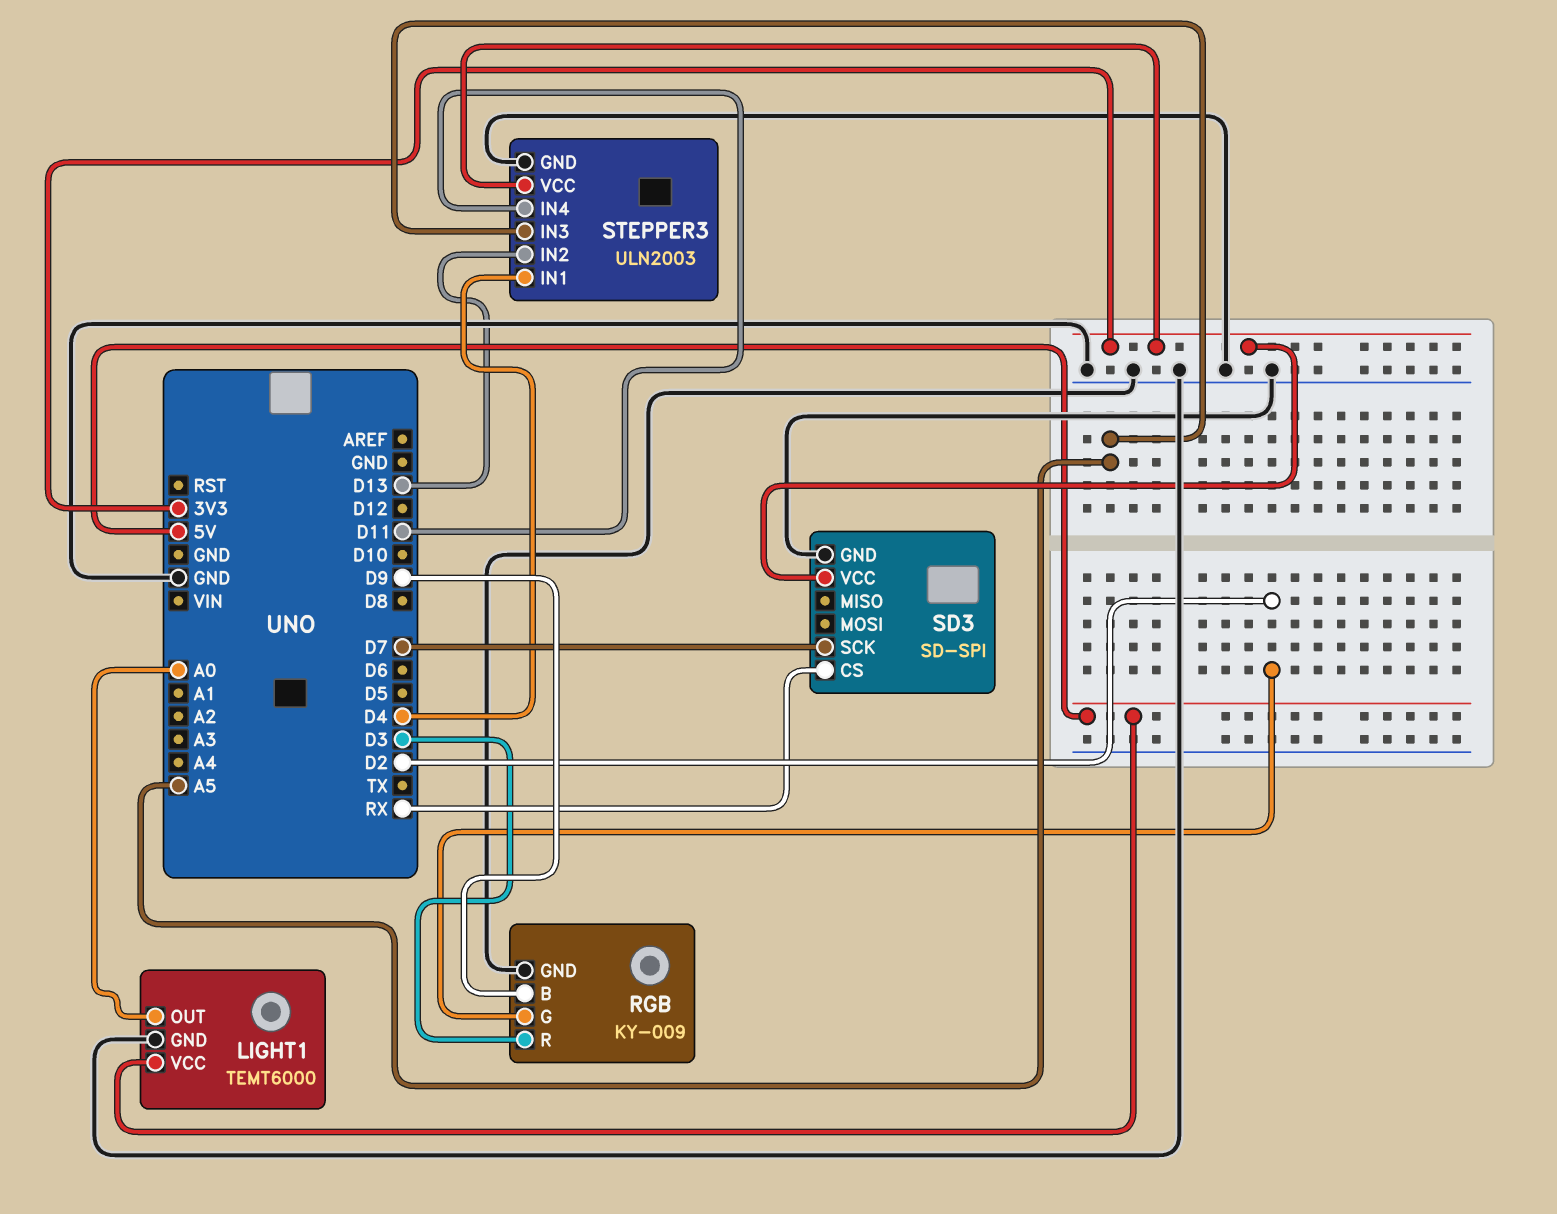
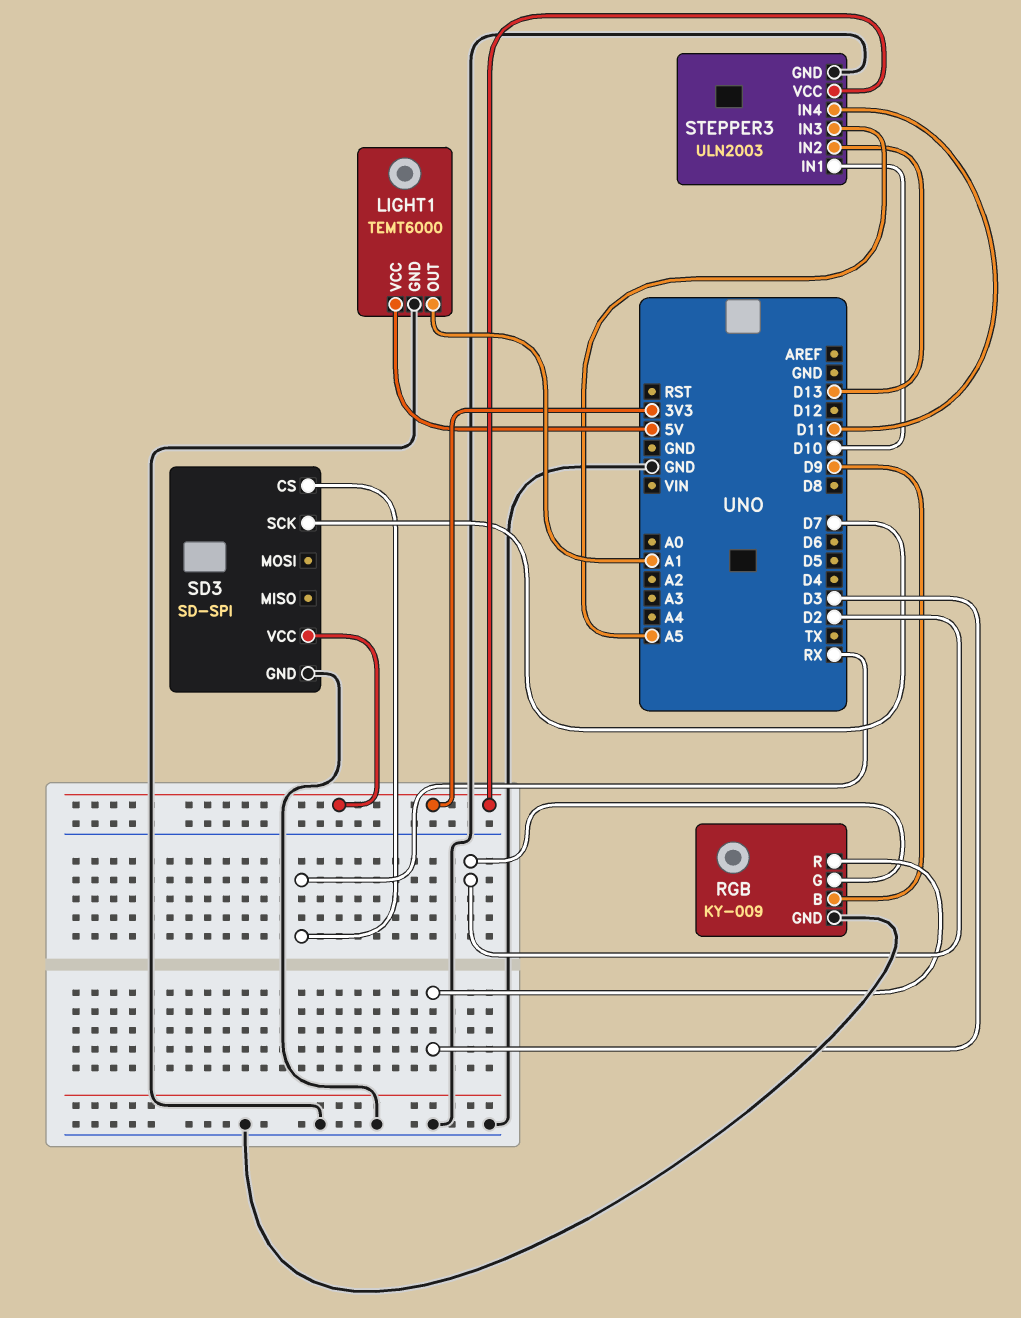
LIGHT1 pin OUT: A0 -> A1
STEPPER3 pin IN1: D4 -> D10

